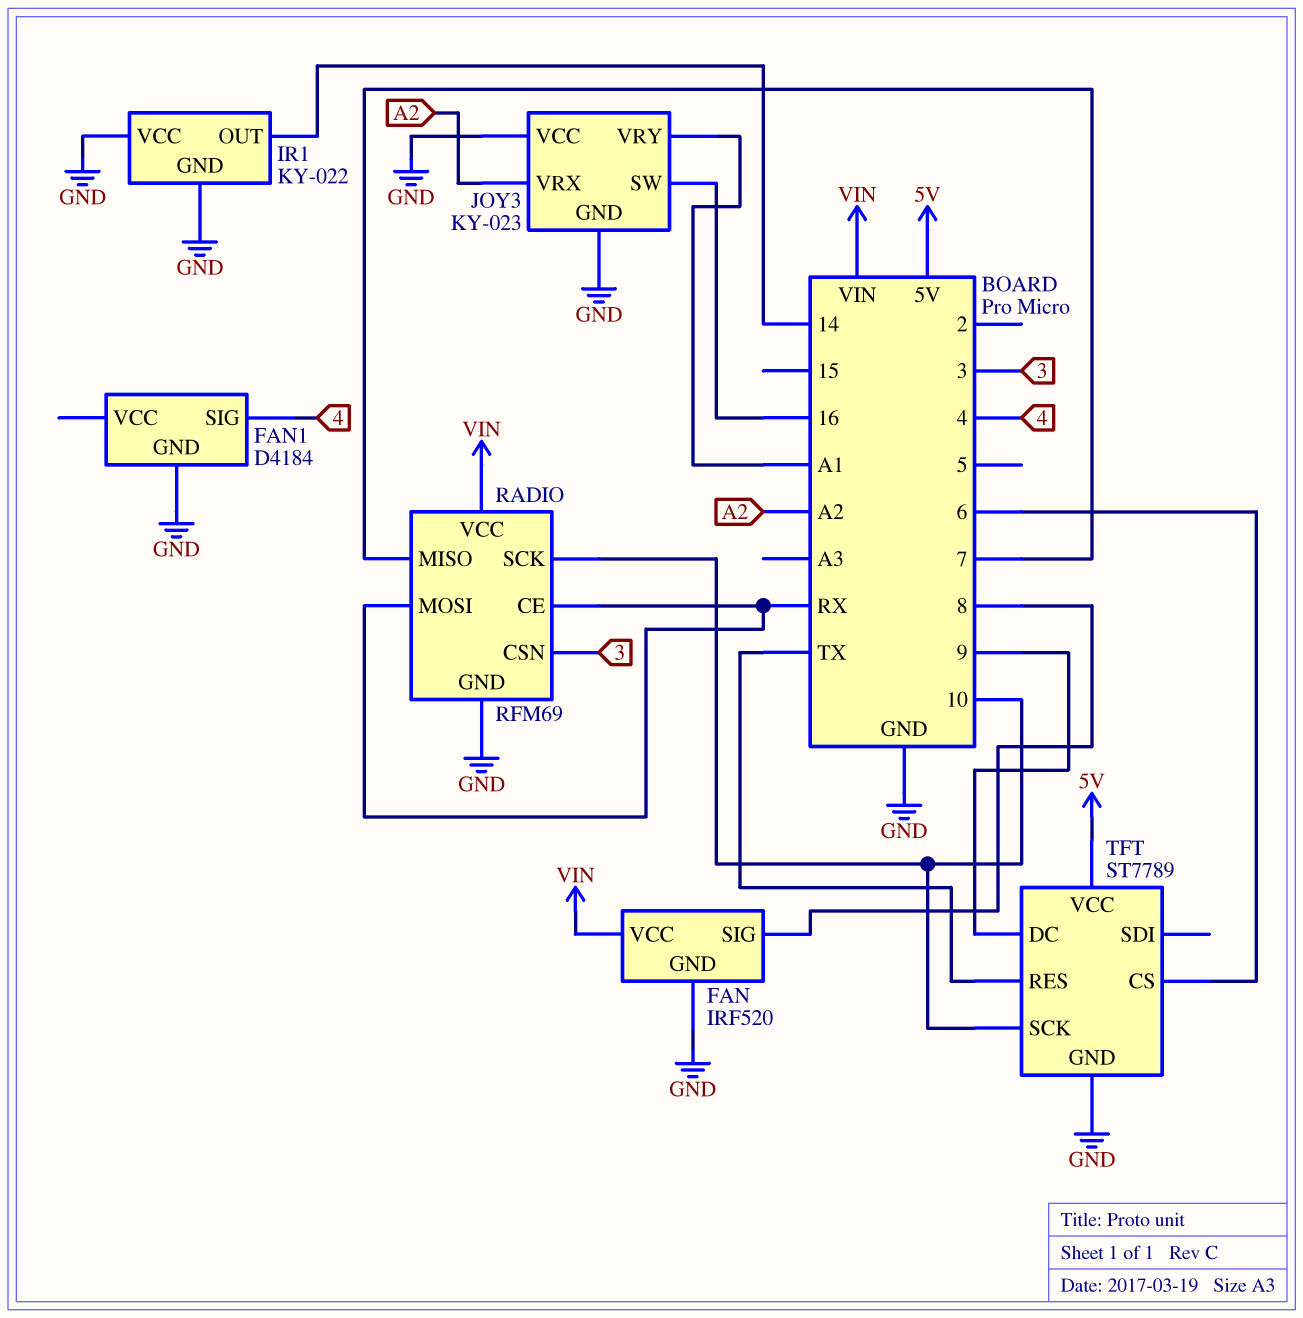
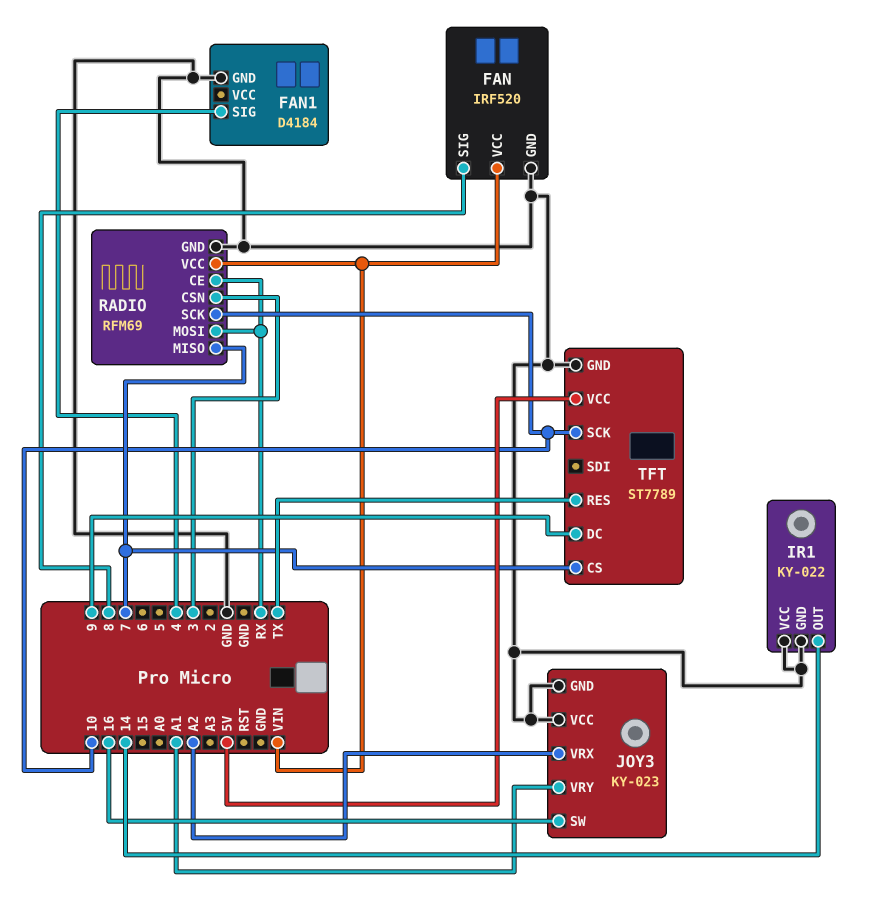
TFT pin CS: 6 -> 7

